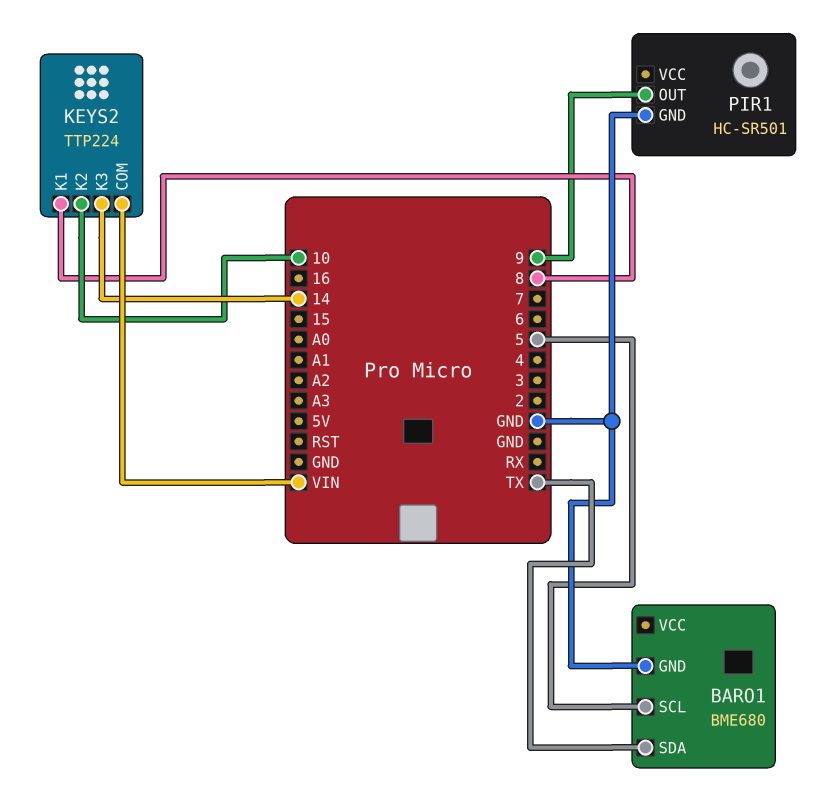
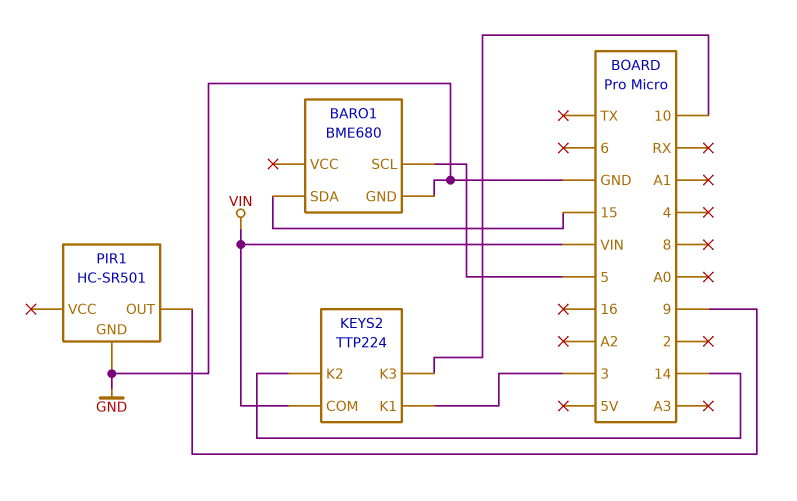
BARO1 pin SDA: TX -> 15
KEYS2 pin K1: 8 -> 3
KEYS2 pin K2: 10 -> 14
KEYS2 pin K3: 14 -> 10

